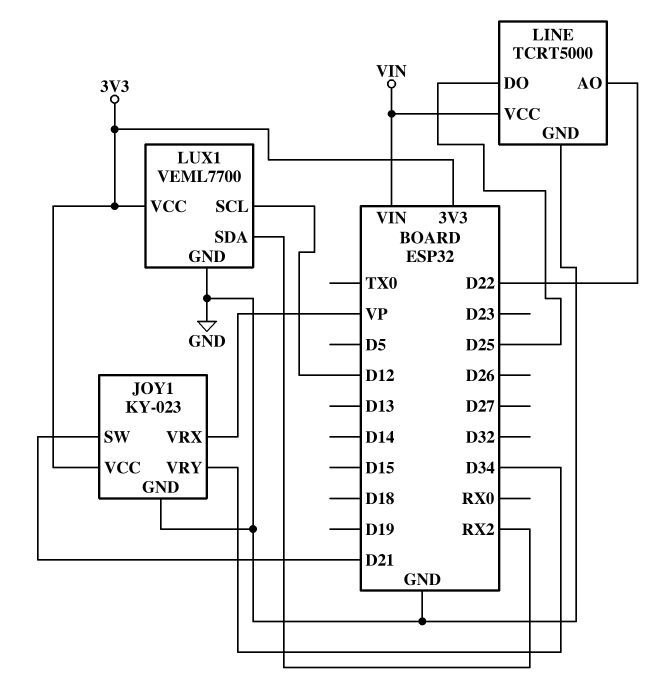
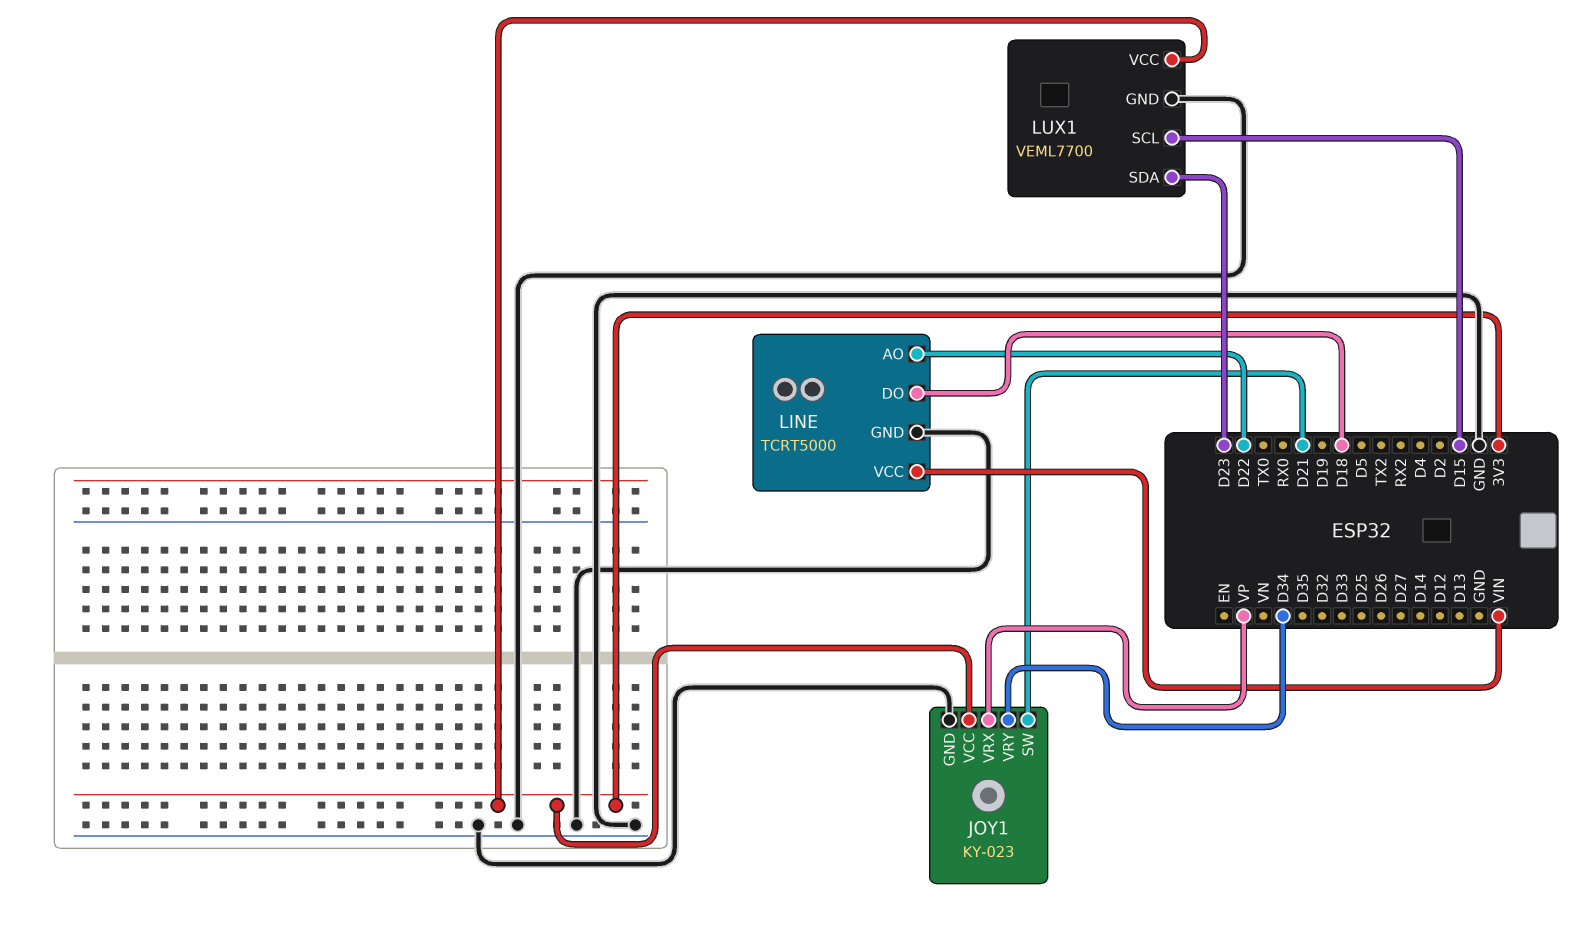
LINE pin DO: D25 -> D18
LUX1 pin SCL: D12 -> D15
LUX1 pin SDA: RX2 -> D23

